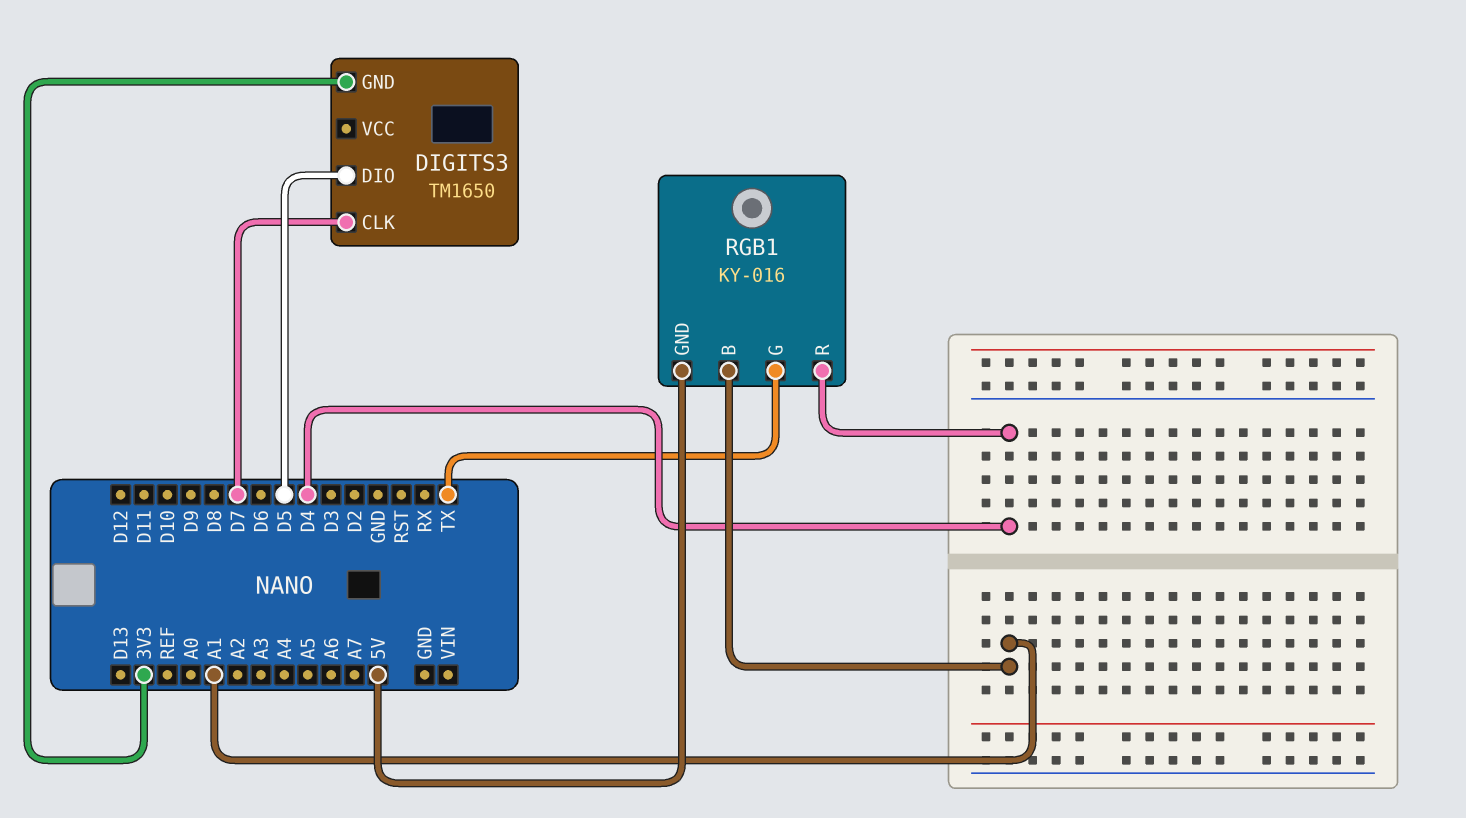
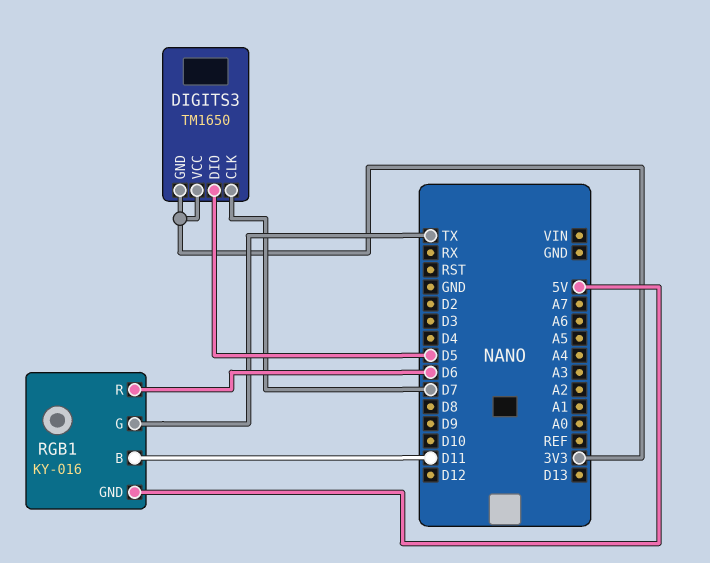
DIGITS3 pin VCC: none -> 3V3
RGB1 pin B: A1 -> D11
RGB1 pin R: D4 -> D6

